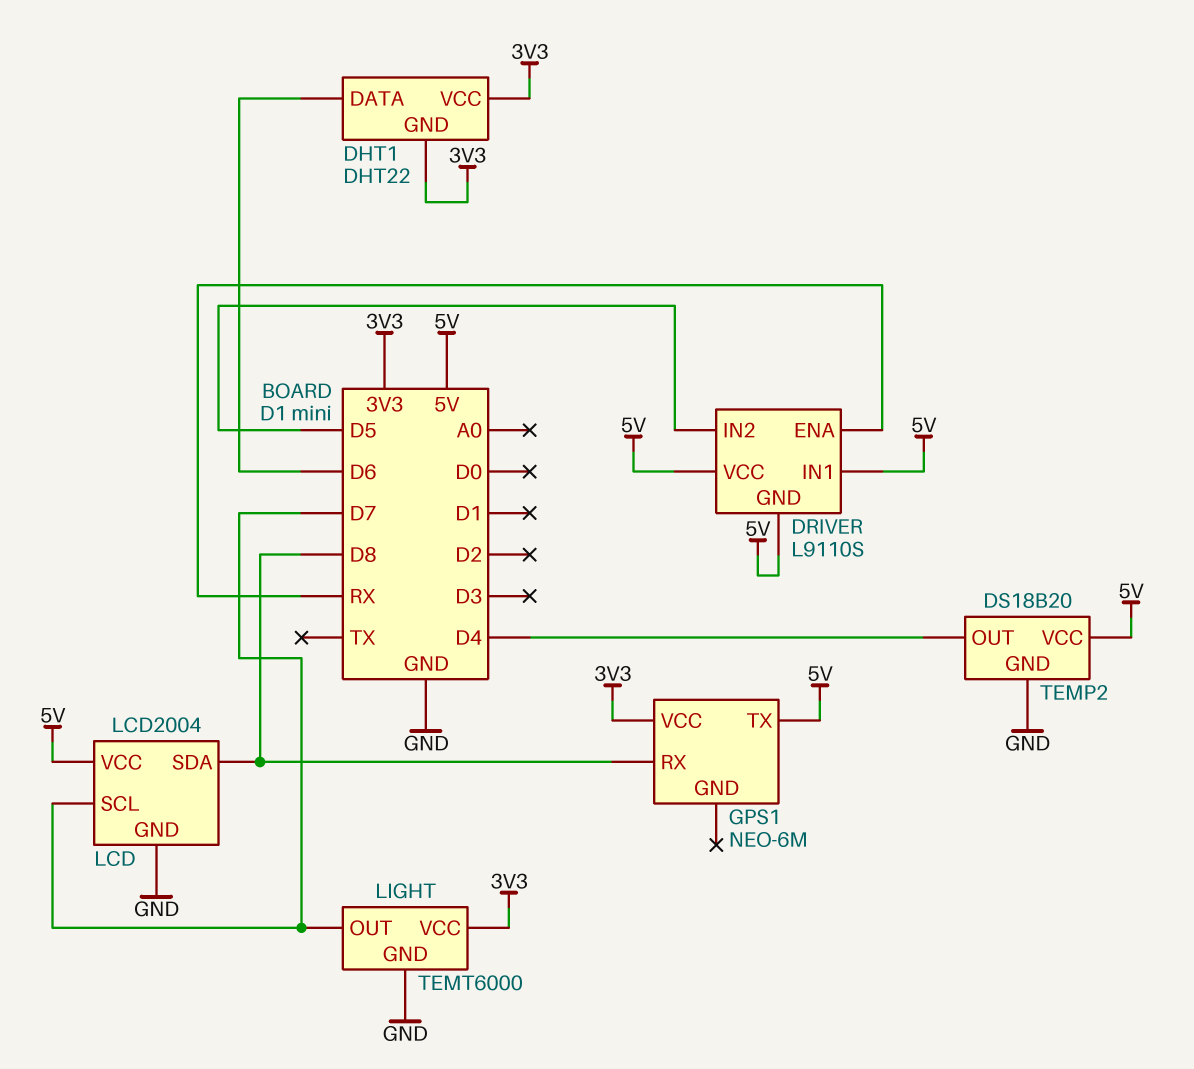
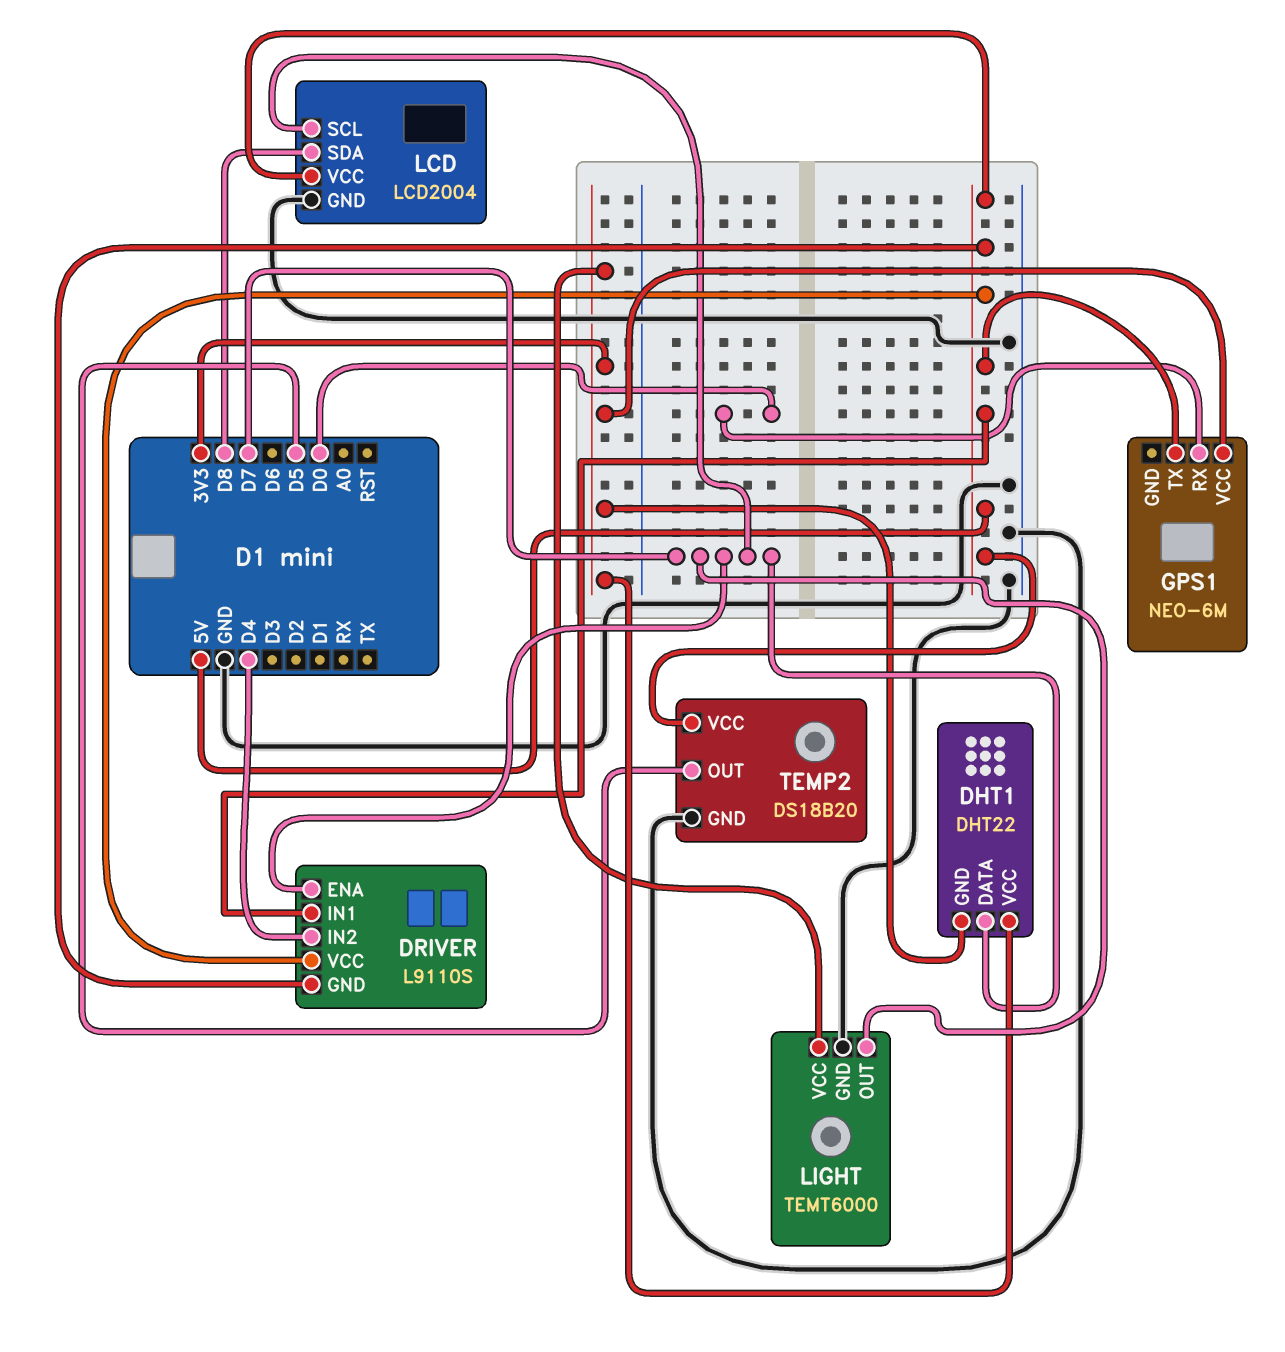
DHT1 pin DATA: D6 -> D7
DRIVER pin ENA: RX -> D7
DRIVER pin IN2: D5 -> D4
GPS1 pin RX: D8 -> D0
TEMP2 pin OUT: D4 -> D5

